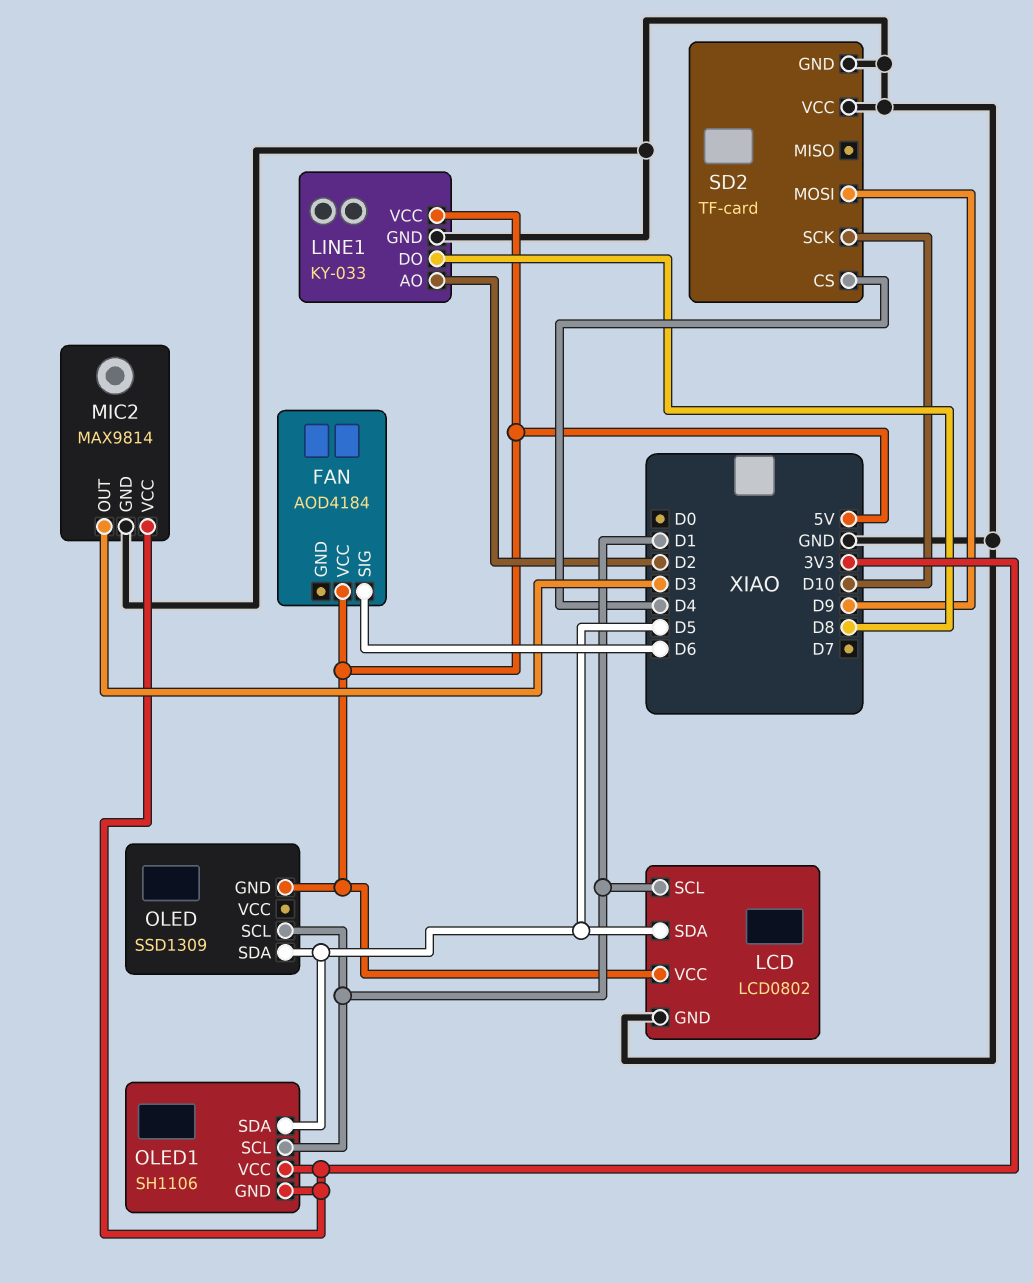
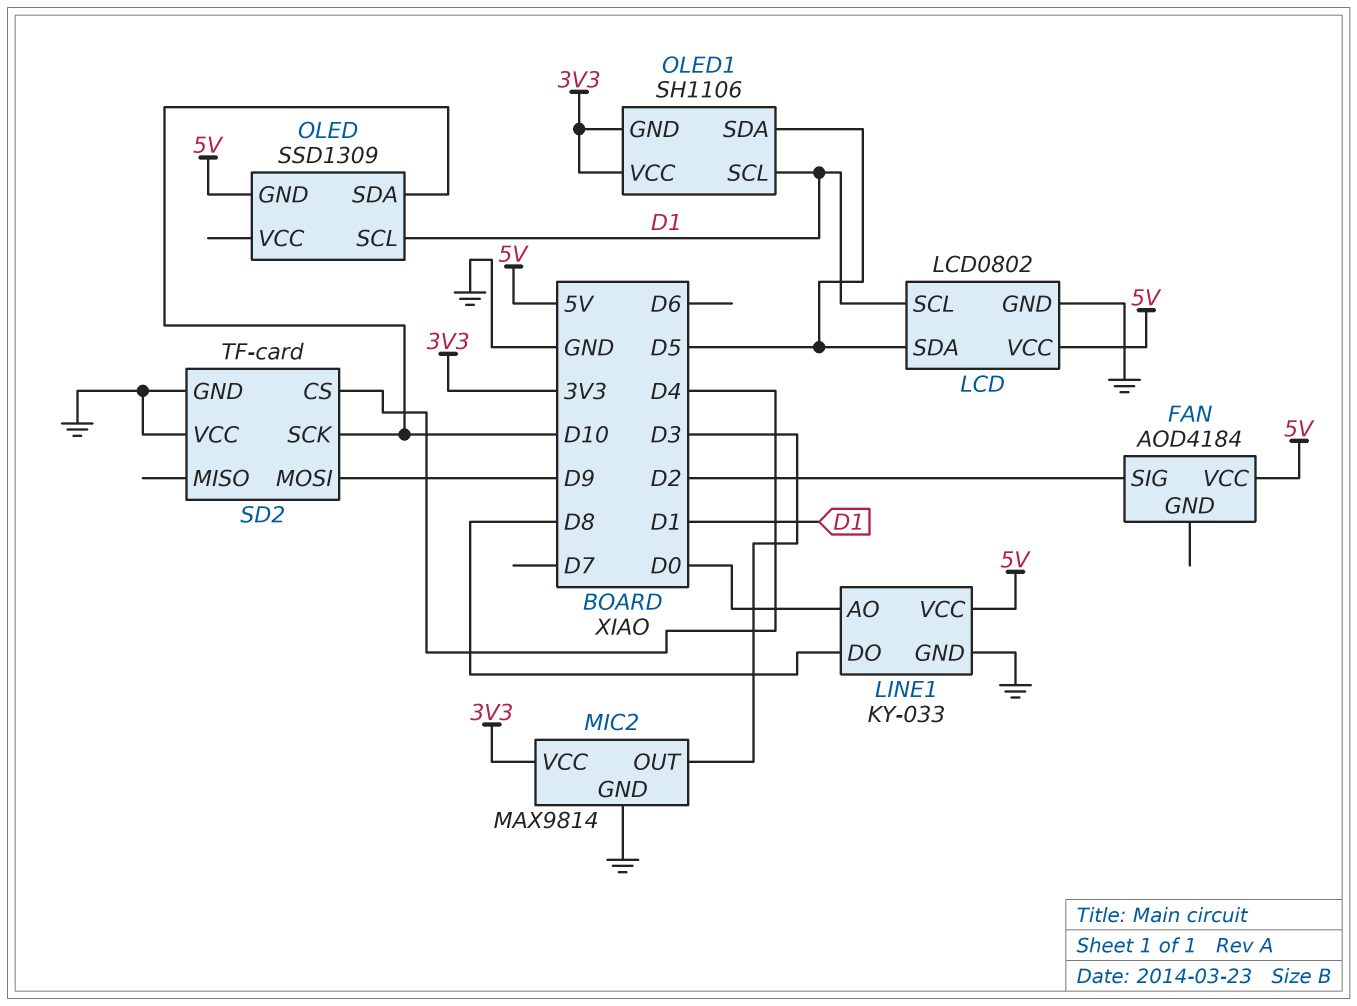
FAN pin SIG: D6 -> D2
LINE1 pin AO: D2 -> D0
OLED pin SDA: D5 -> D10

